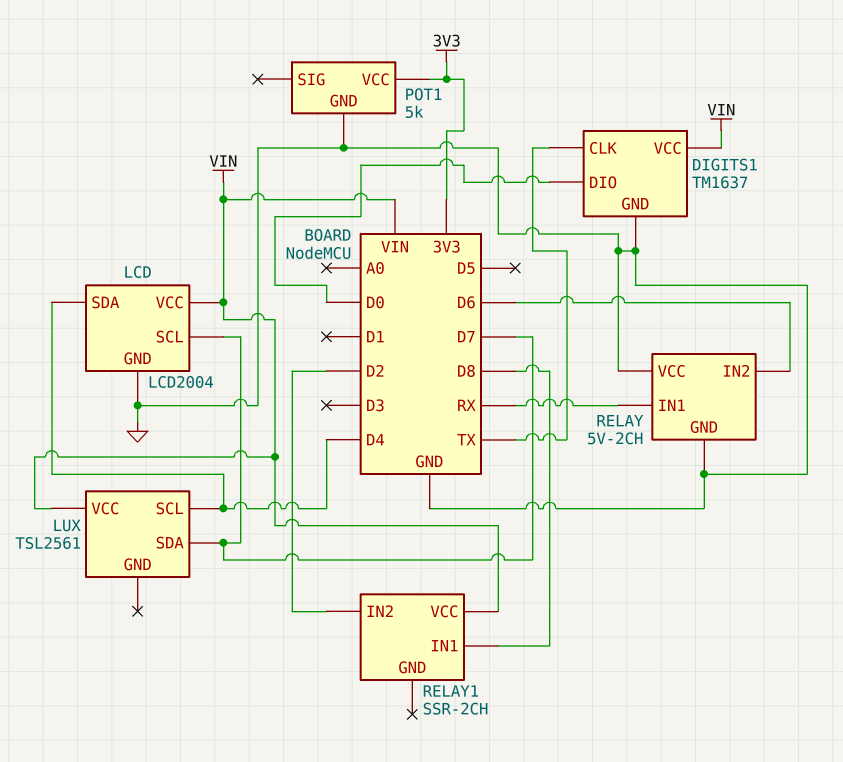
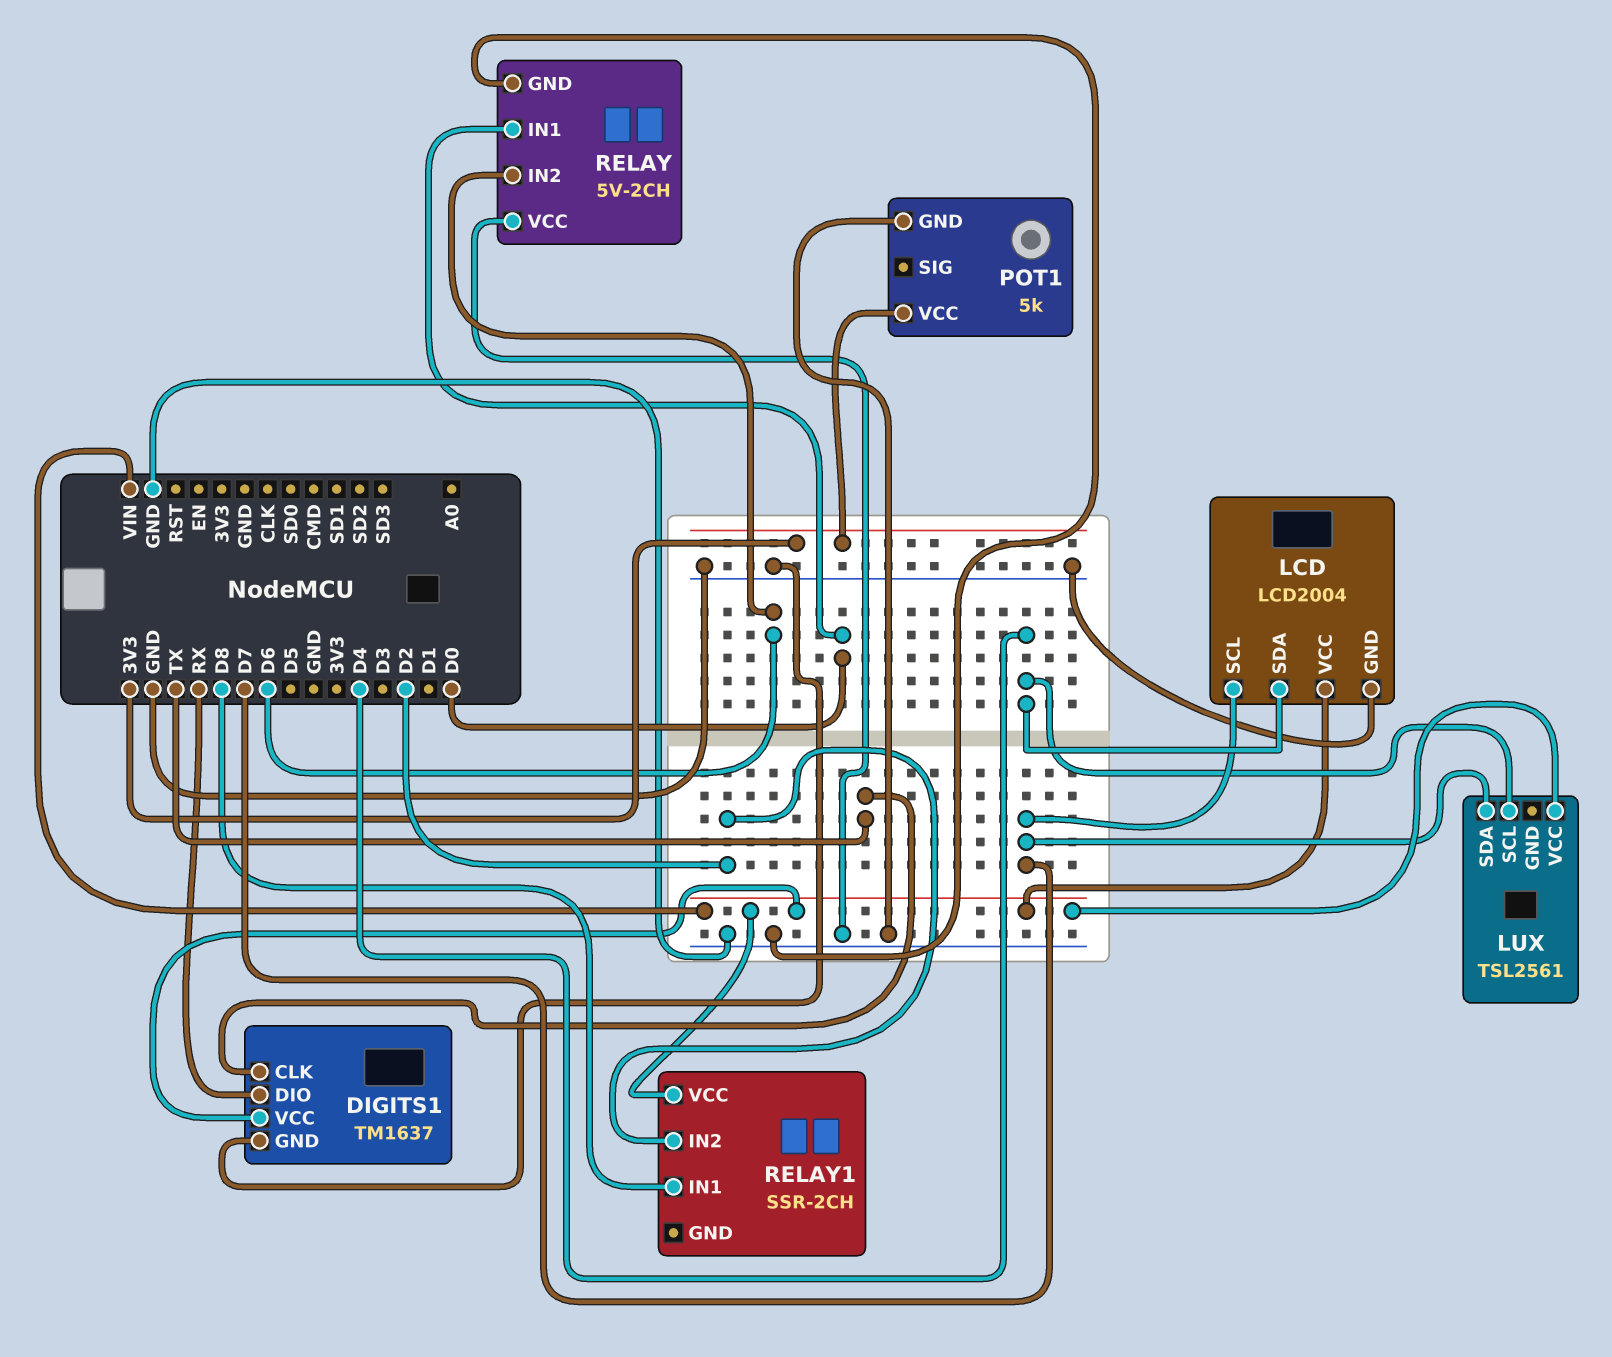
DIGITS1 pin DIO: D0 -> RX
RELAY pin IN1: RX -> D0

